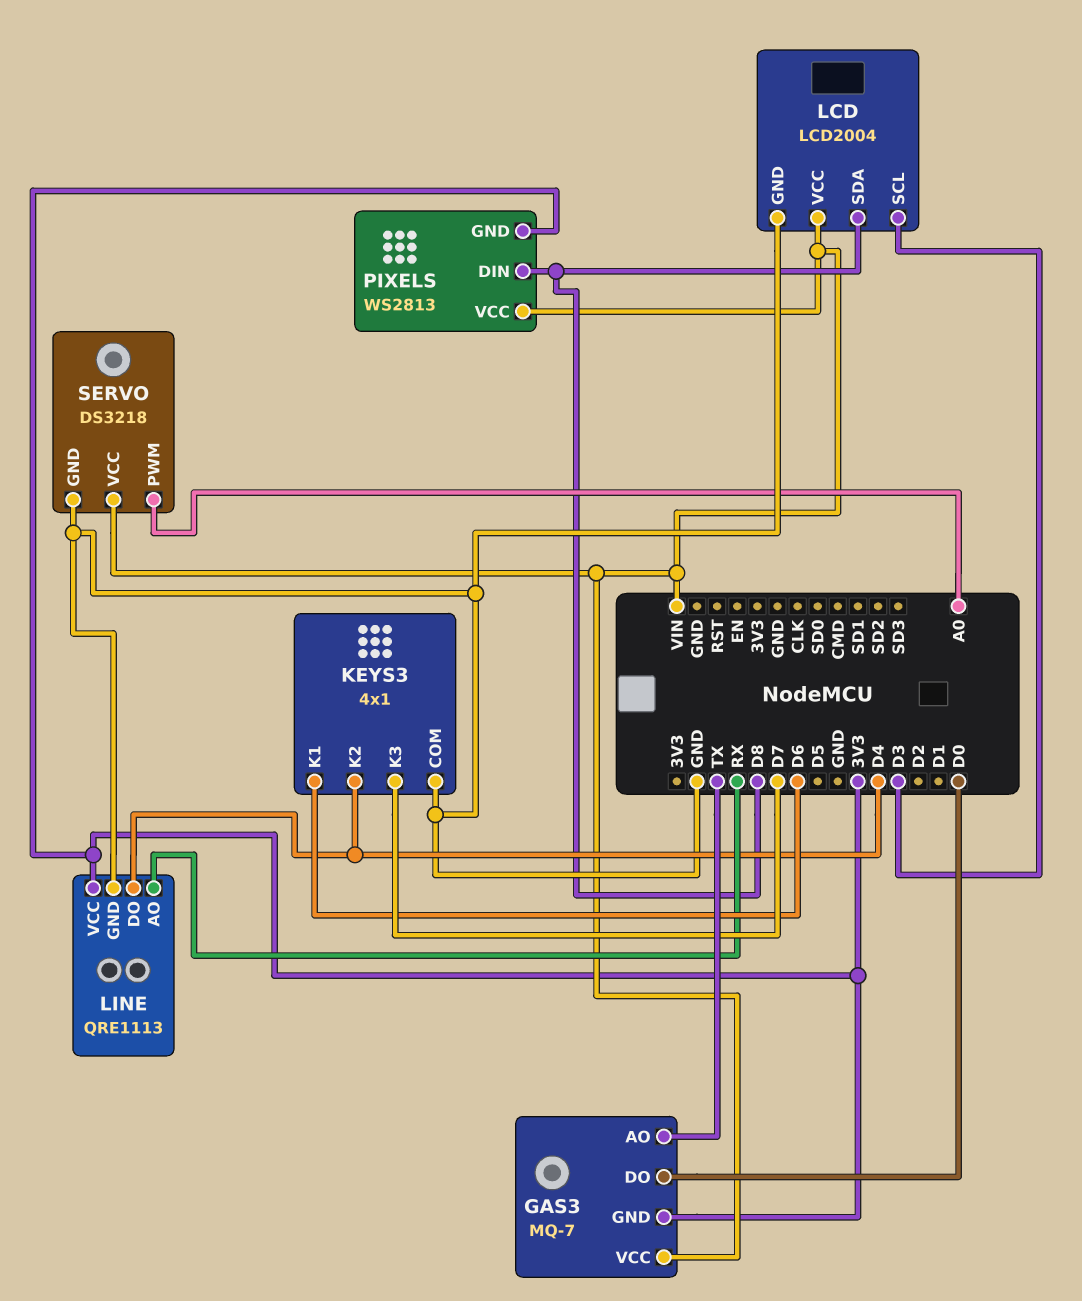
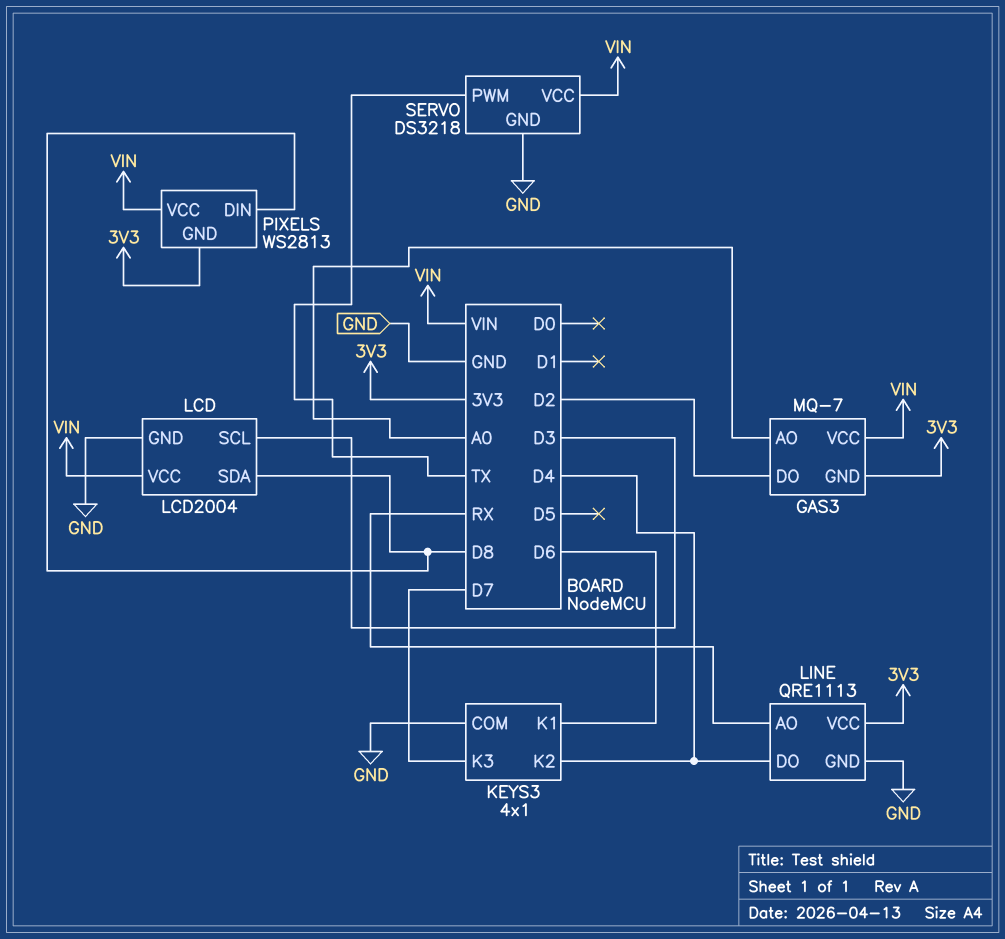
GAS3 pin AO: TX -> A0
GAS3 pin DO: D0 -> D2
SERVO pin PWM: A0 -> TX

